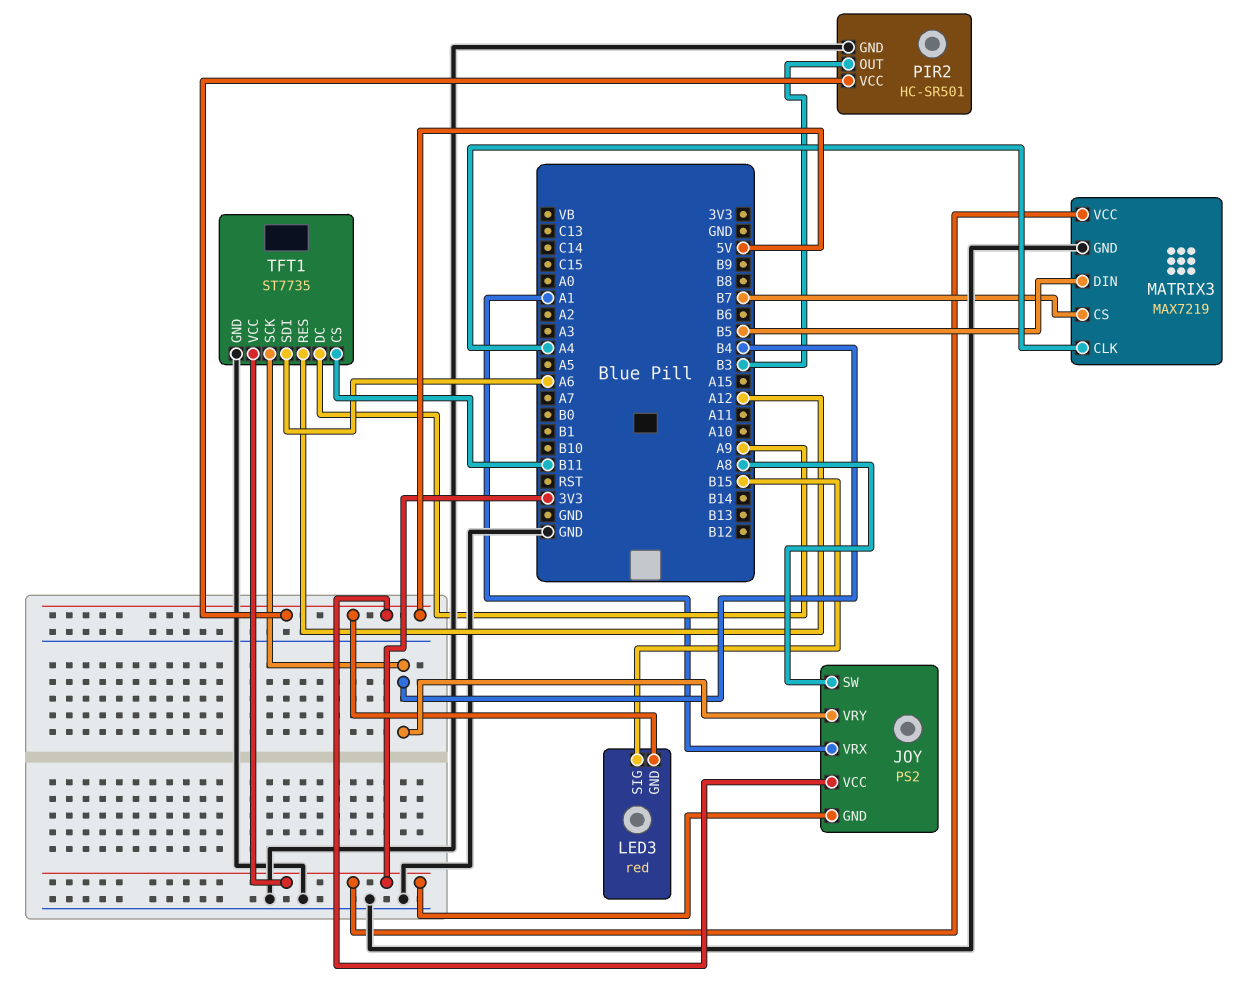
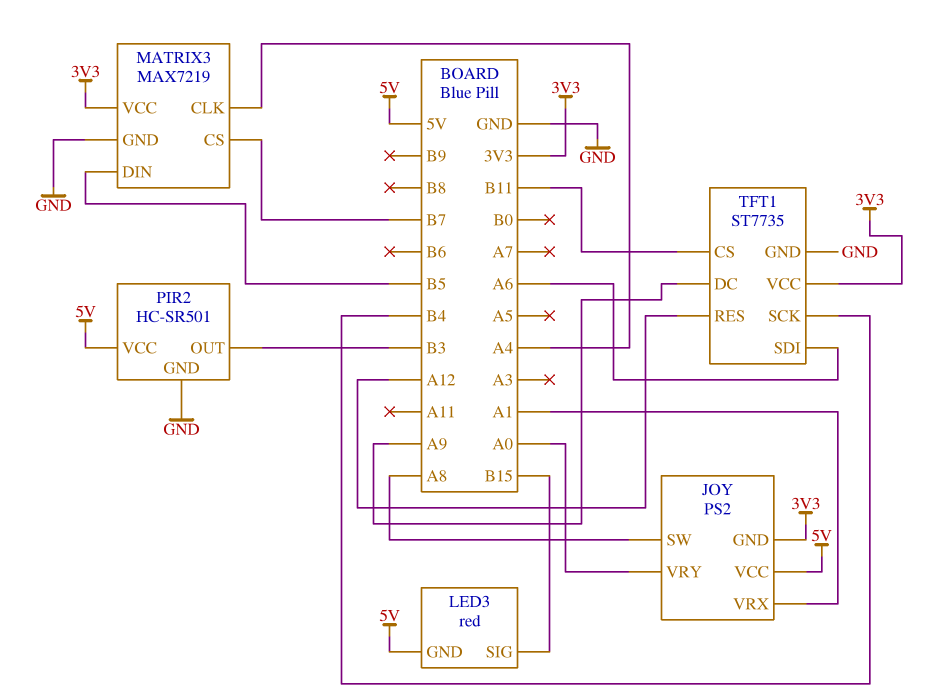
JOY pin VRY: B4 -> A0

